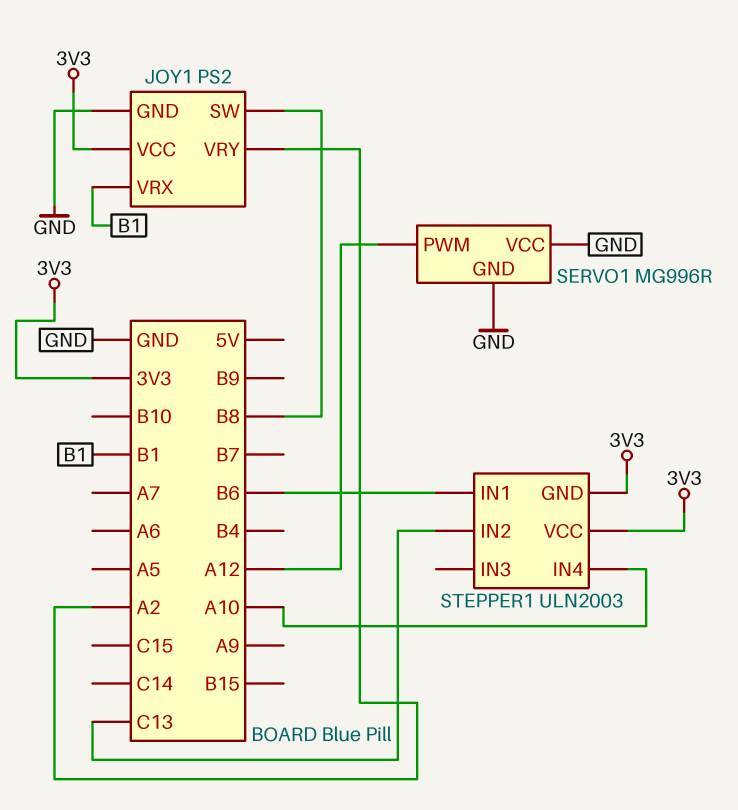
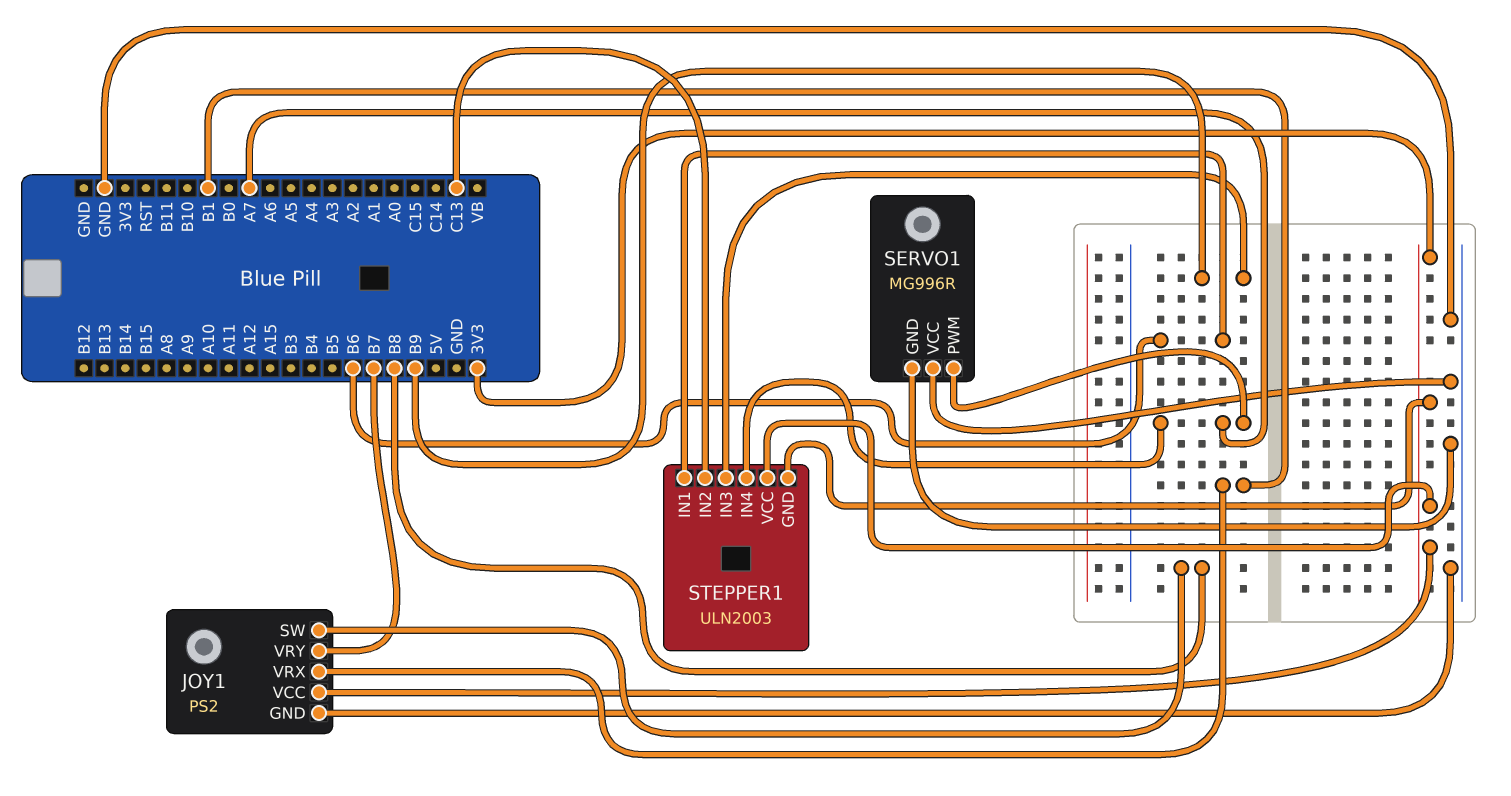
JOY1 pin VRY: A2 -> B7
SERVO1 pin PWM: A12 -> A7
STEPPER1 pin IN3: none -> B9
STEPPER1 pin IN4: A10 -> A7

